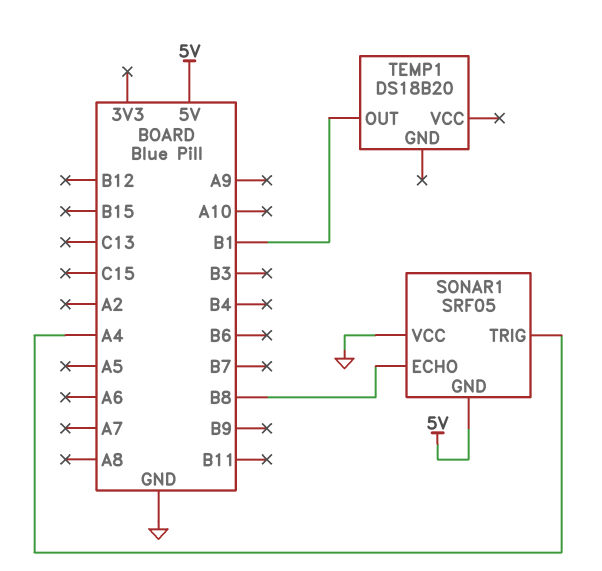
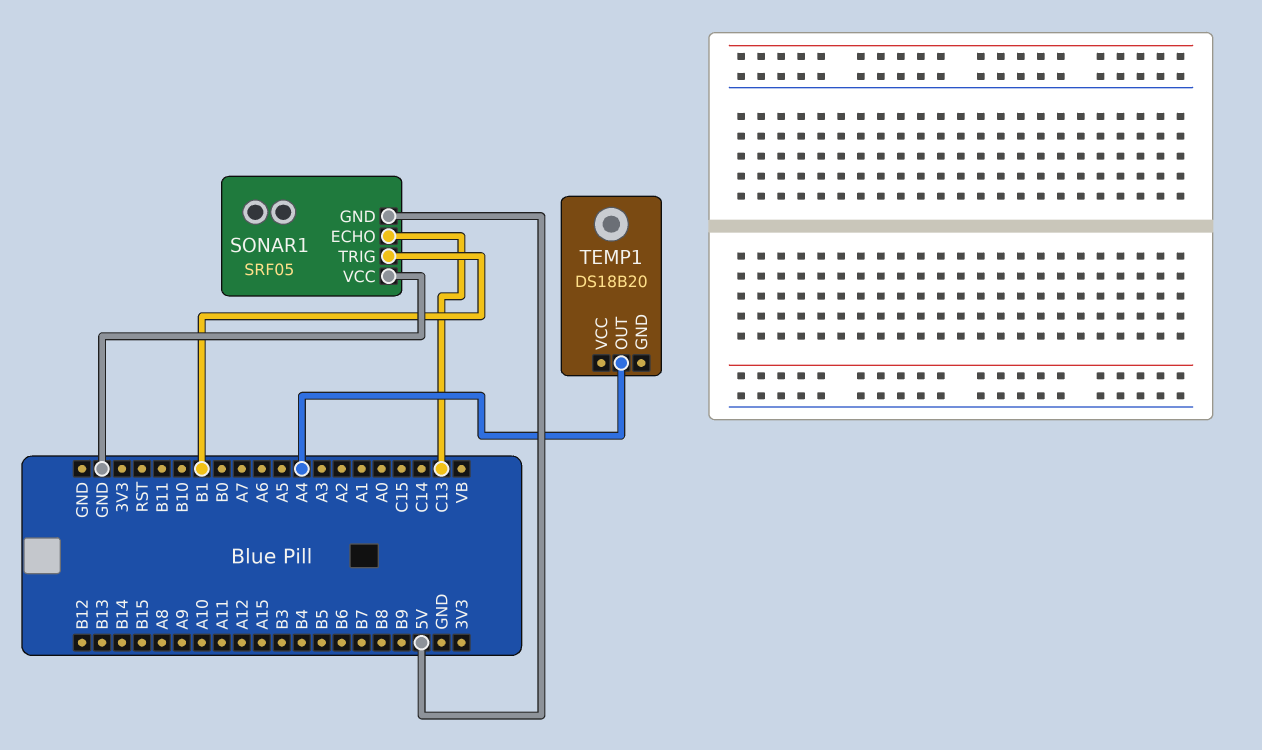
SONAR1 pin ECHO: B8 -> C13
SONAR1 pin TRIG: A4 -> B1
TEMP1 pin OUT: B1 -> A4

